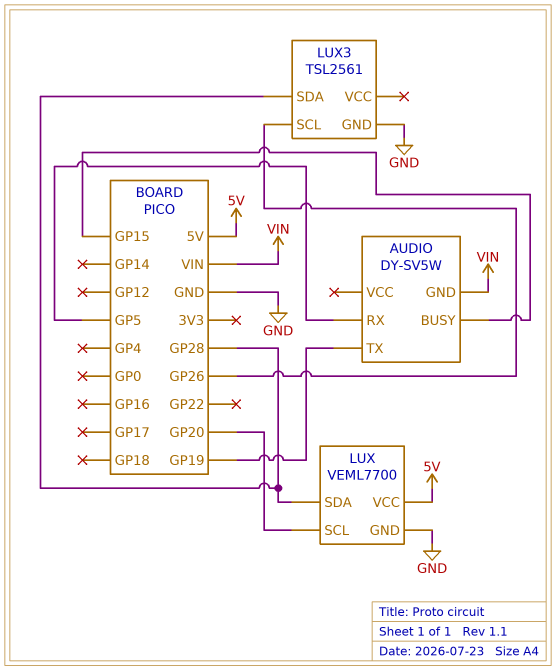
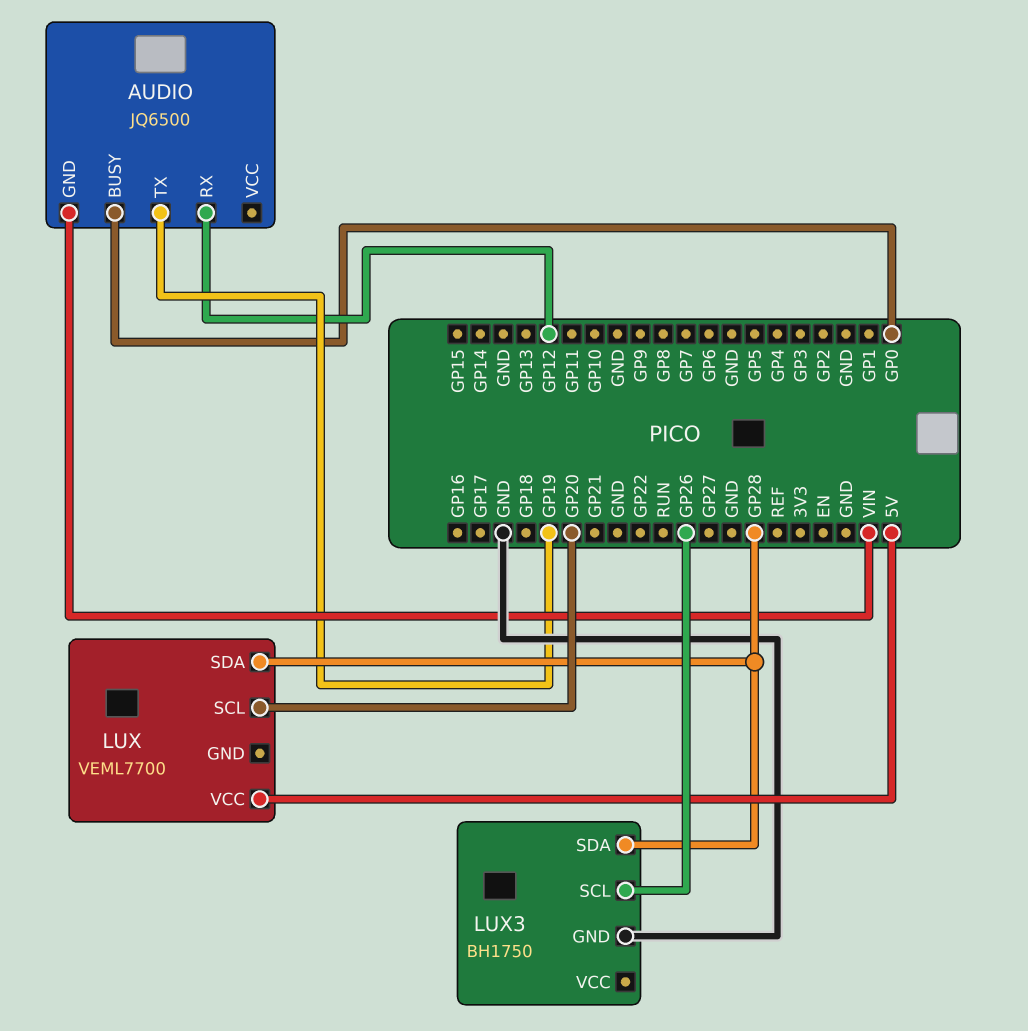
AUDIO: DY-SV5W -> JQ6500
AUDIO pin BUSY: GP15 -> GP0
AUDIO pin RX: GP5 -> GP12
LUX pin GND: GND -> none
LUX3: TSL2561 -> BH1750

